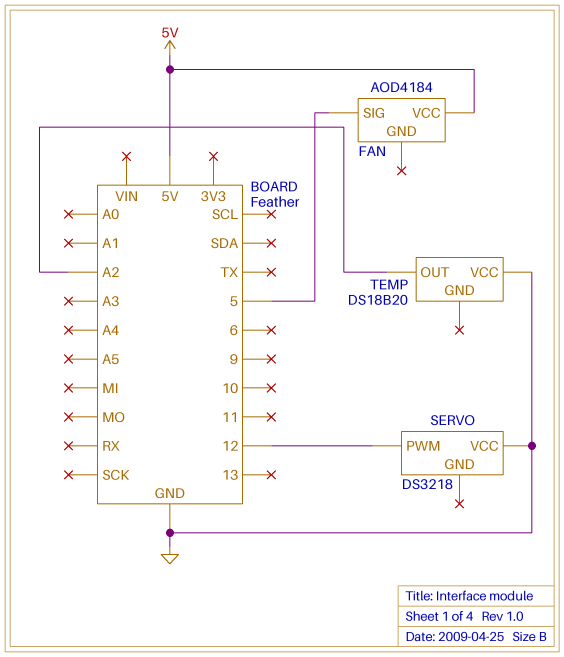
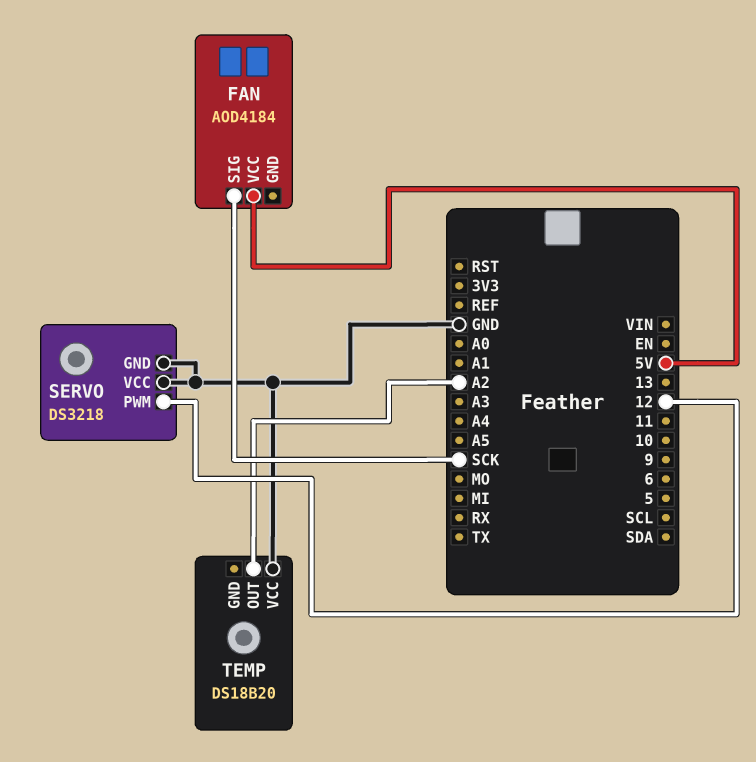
FAN pin SIG: 5 -> SCK
SERVO pin GND: none -> GND

